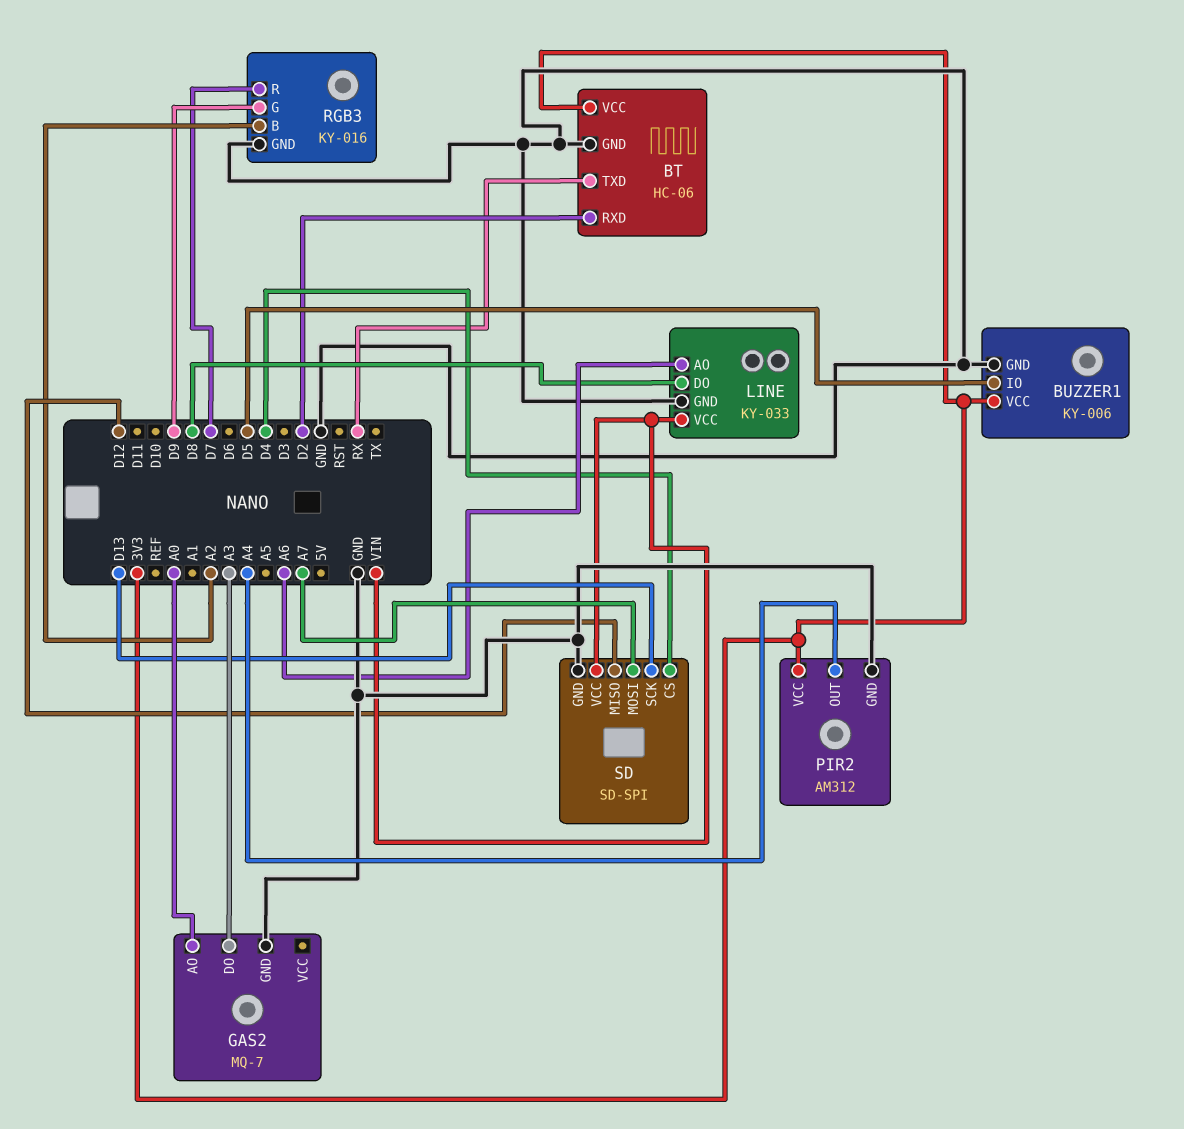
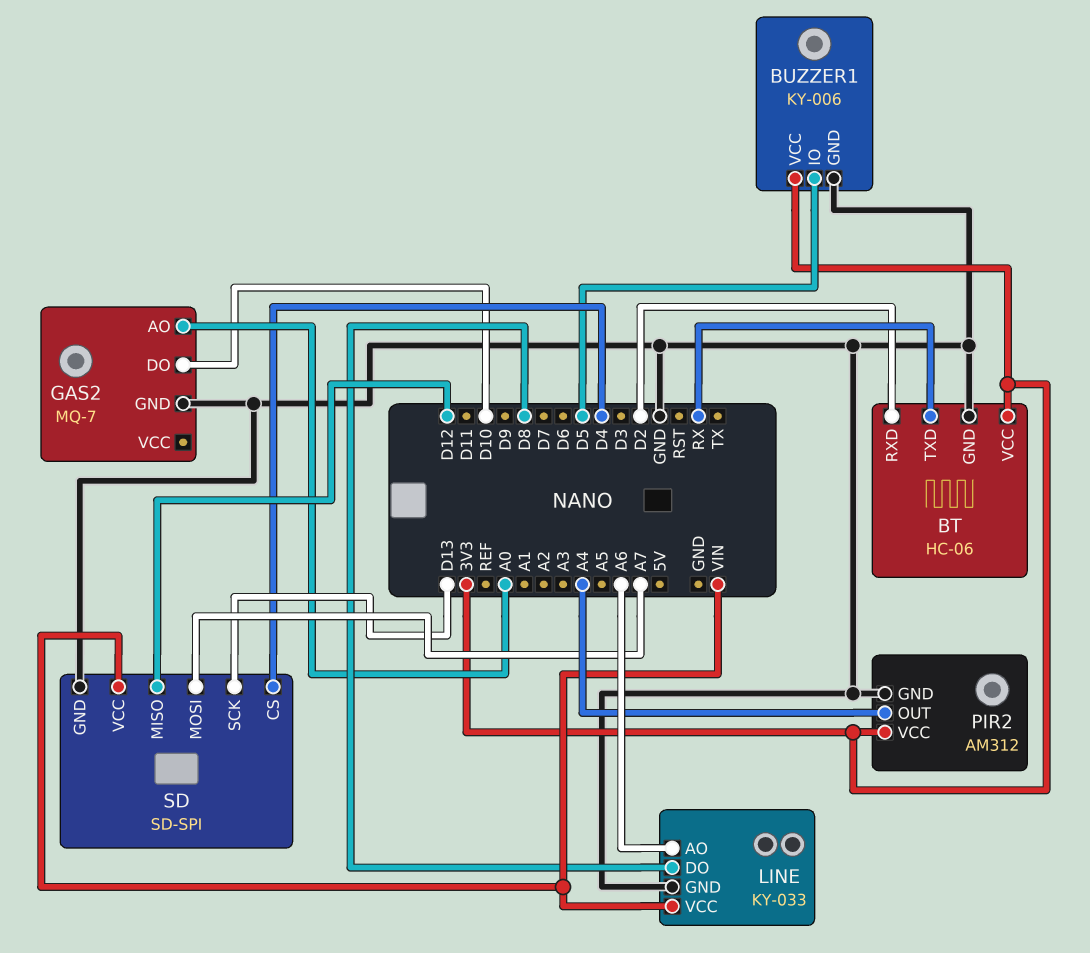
GAS2 pin DO: A3 -> D10
RGB3: KY-016 -> none
RGB3 pin B: A2 -> none
RGB3 pin G: D9 -> none
RGB3 pin GND: GND -> none
RGB3 pin R: D7 -> none

